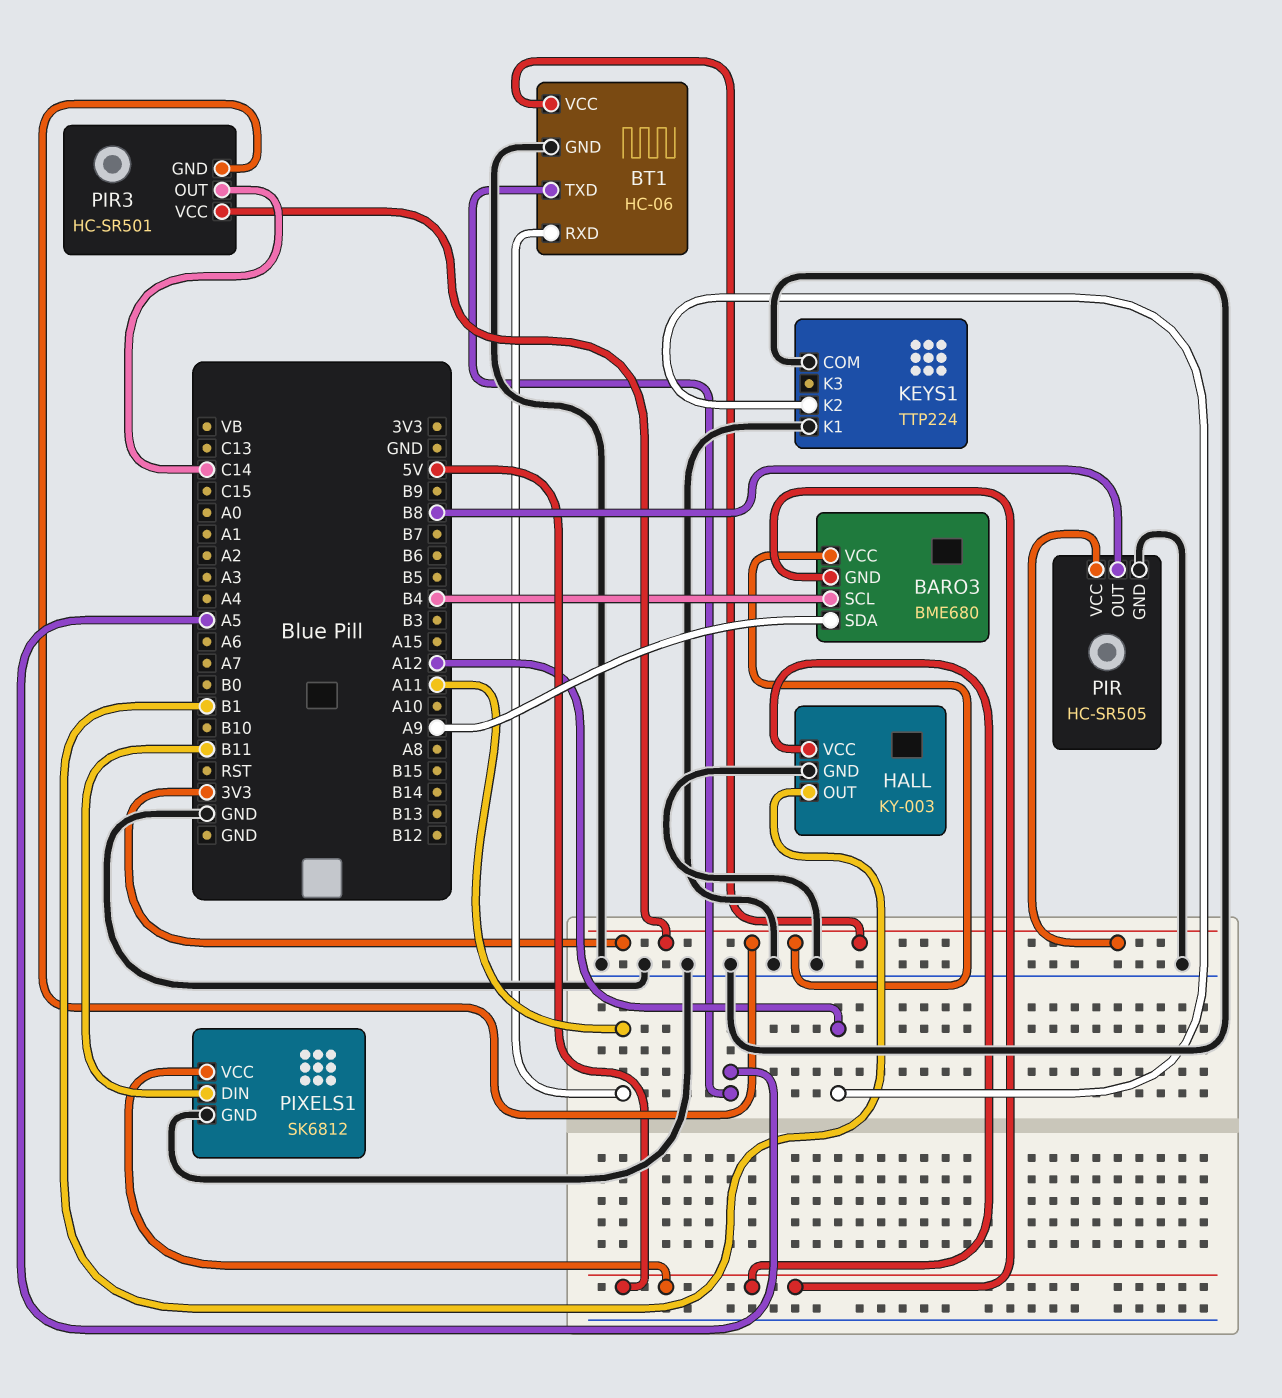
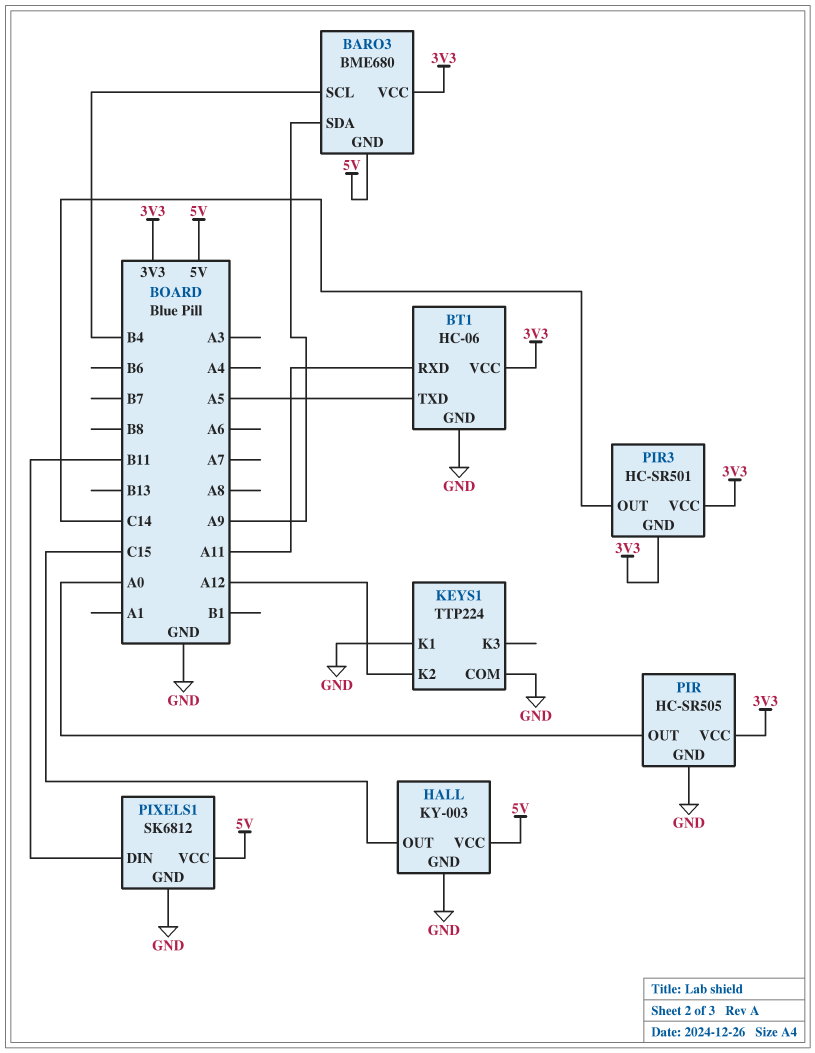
HALL pin OUT: B1 -> C15
PIR pin OUT: B8 -> A0

